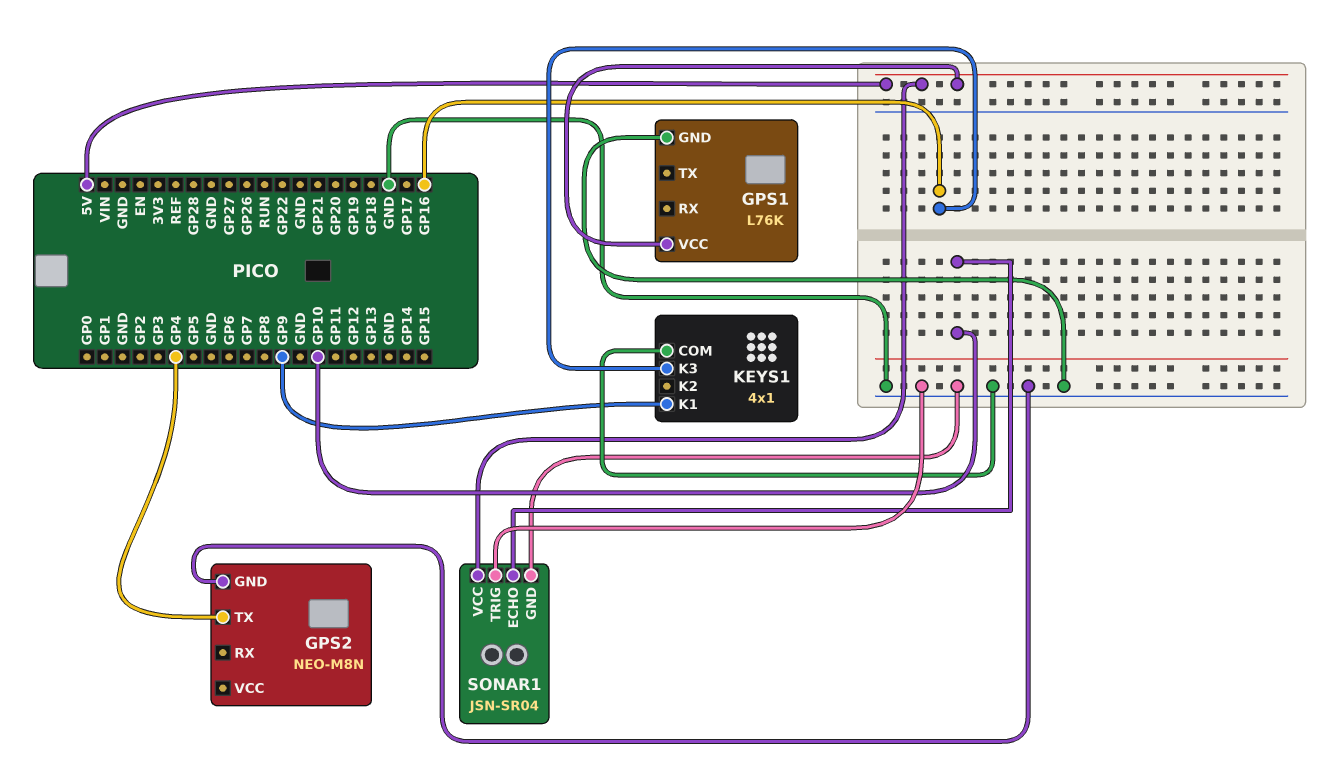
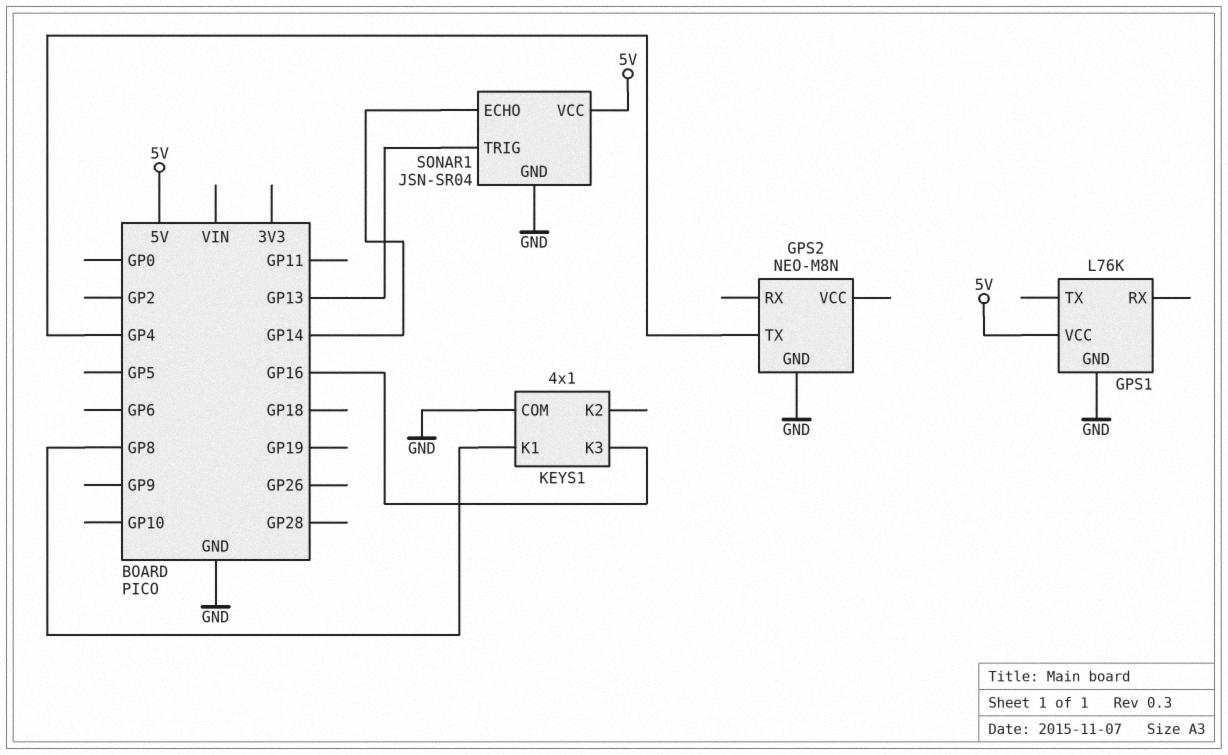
KEYS1 pin K1: GP9 -> GP8
SONAR1 pin ECHO: GP10 -> GP14
SONAR1 pin TRIG: GND -> GP13

